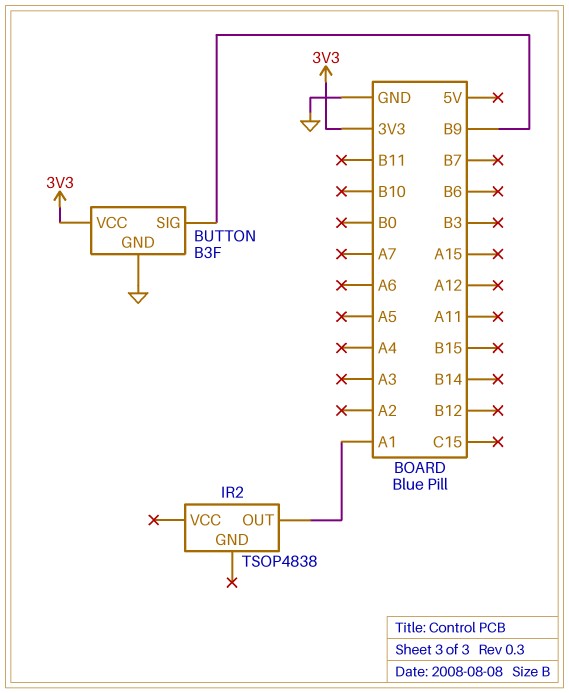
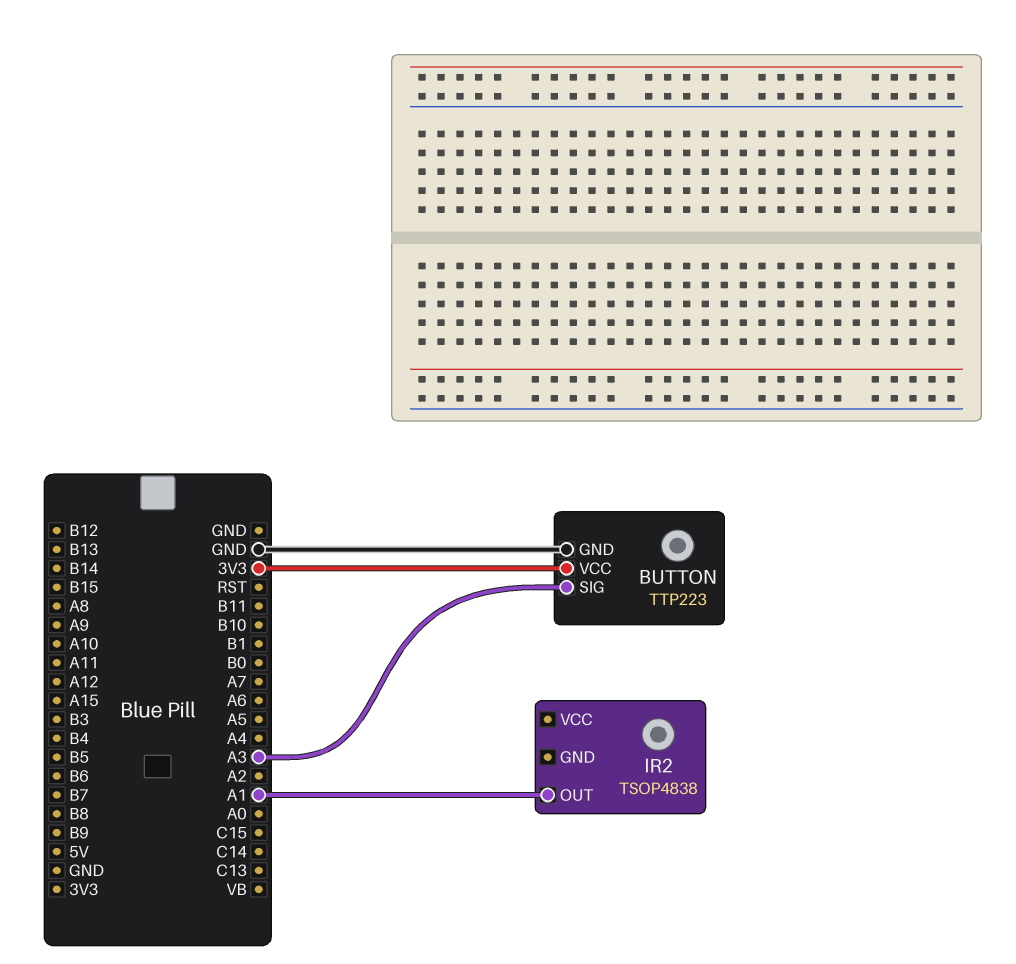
BUTTON: B3F -> TTP223
BUTTON pin SIG: B9 -> A3

